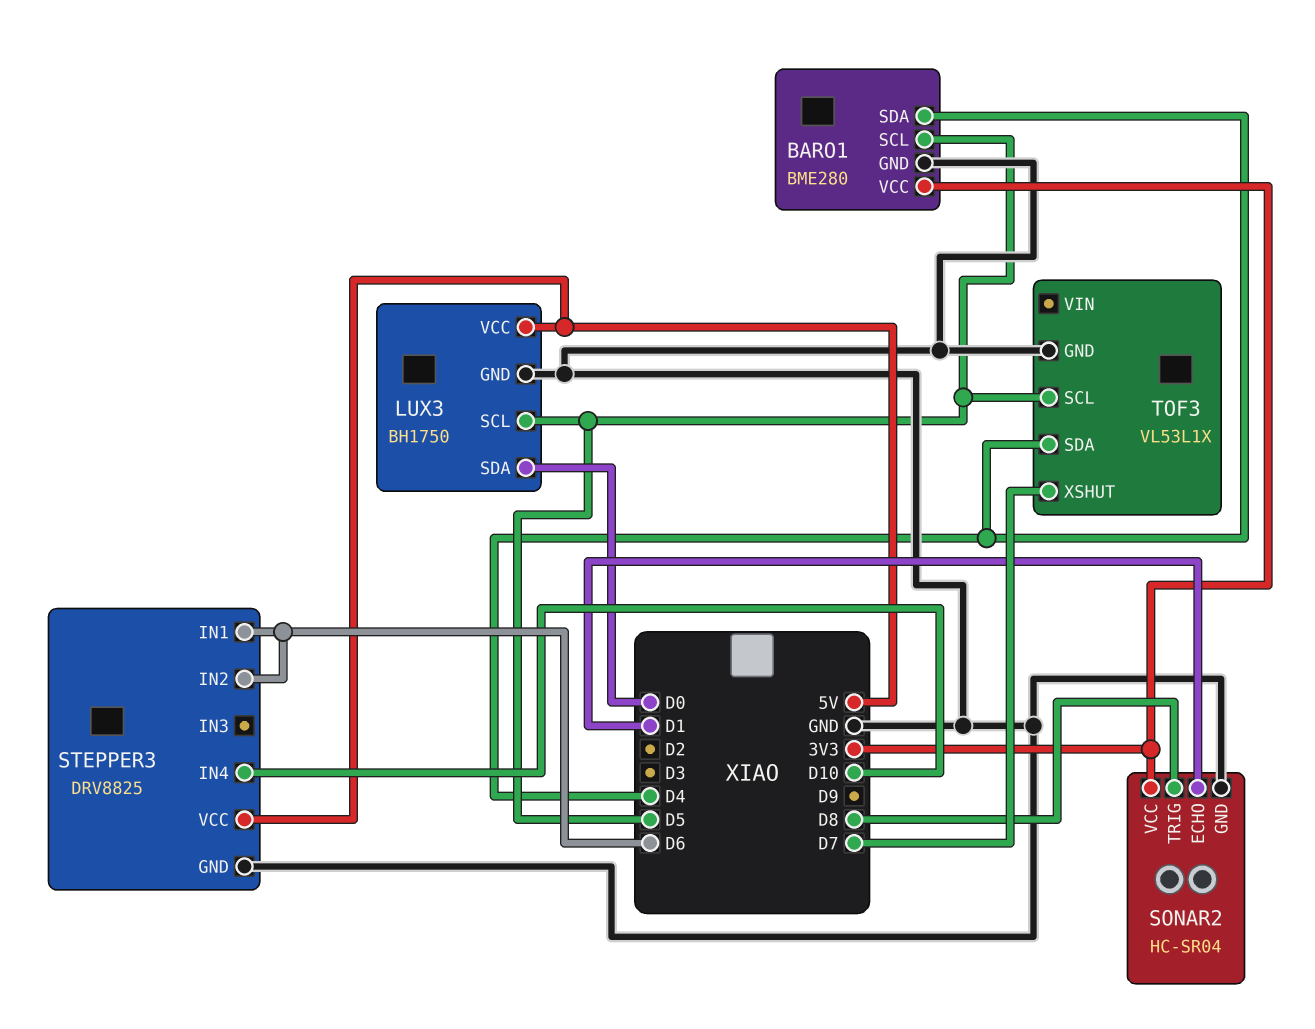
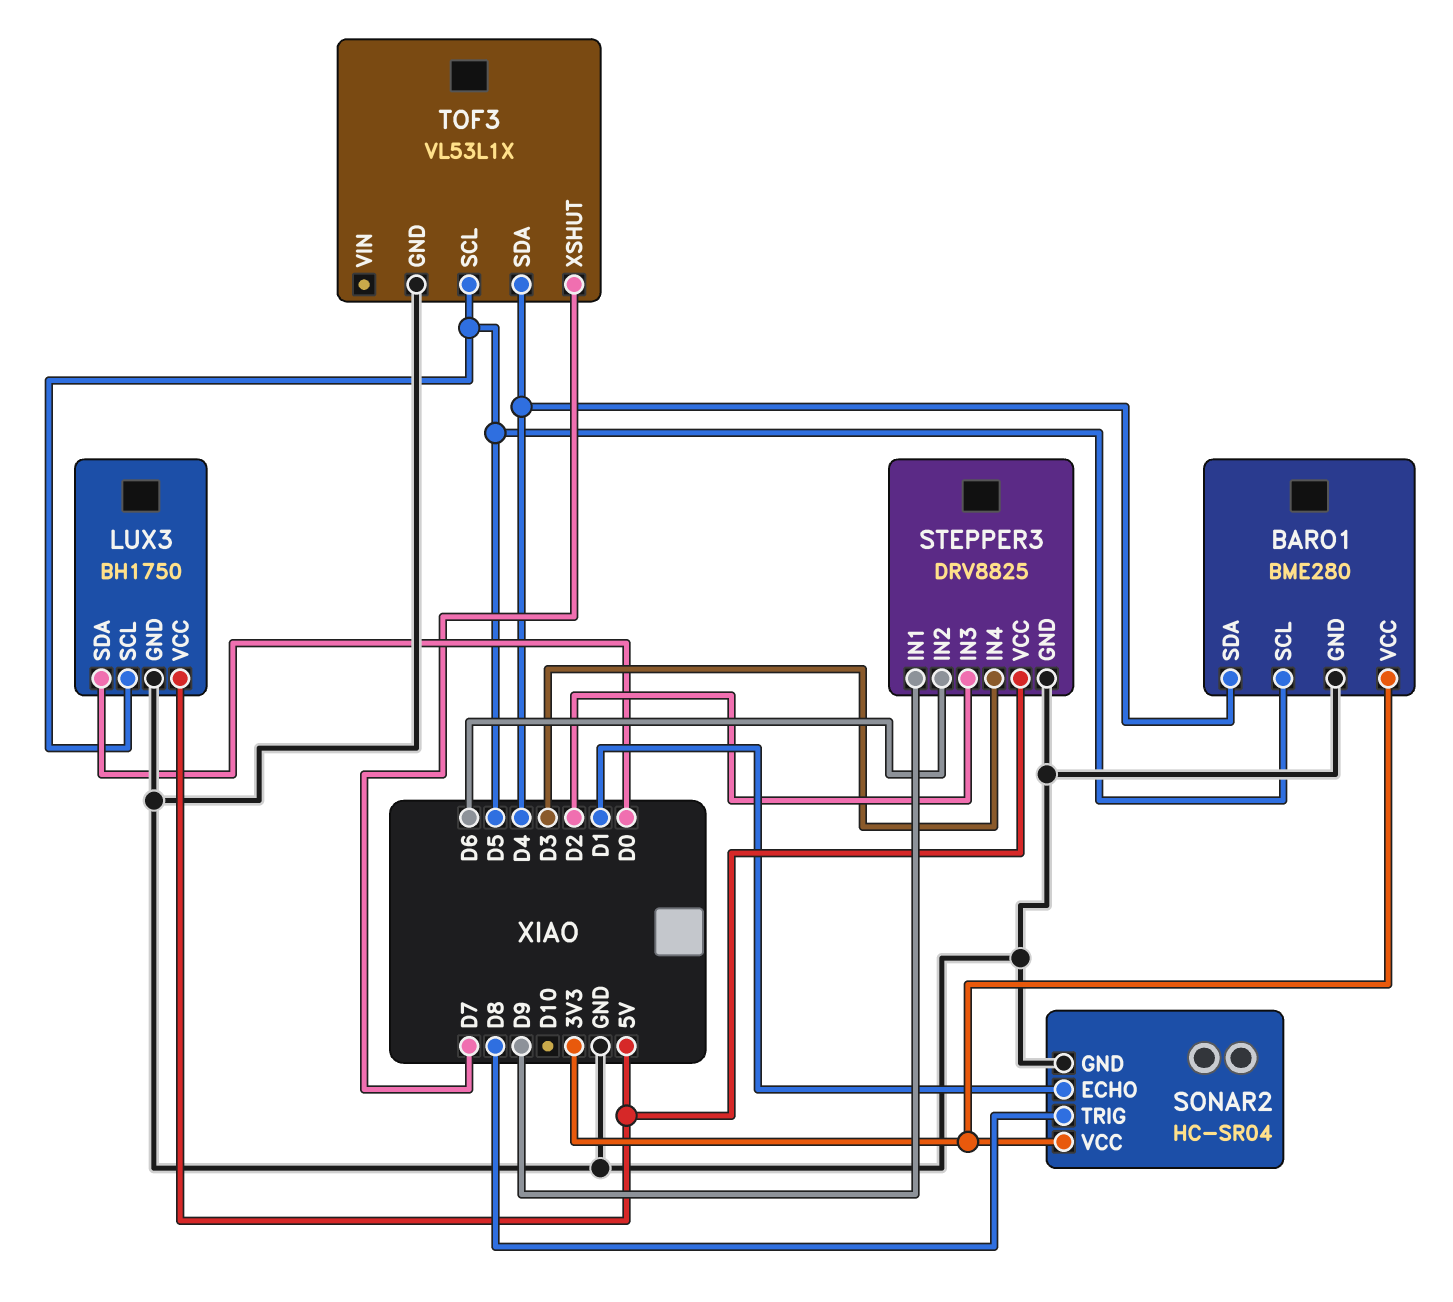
STEPPER3 pin IN1: D6 -> D9
STEPPER3 pin IN3: none -> D2
STEPPER3 pin IN4: D10 -> D3

